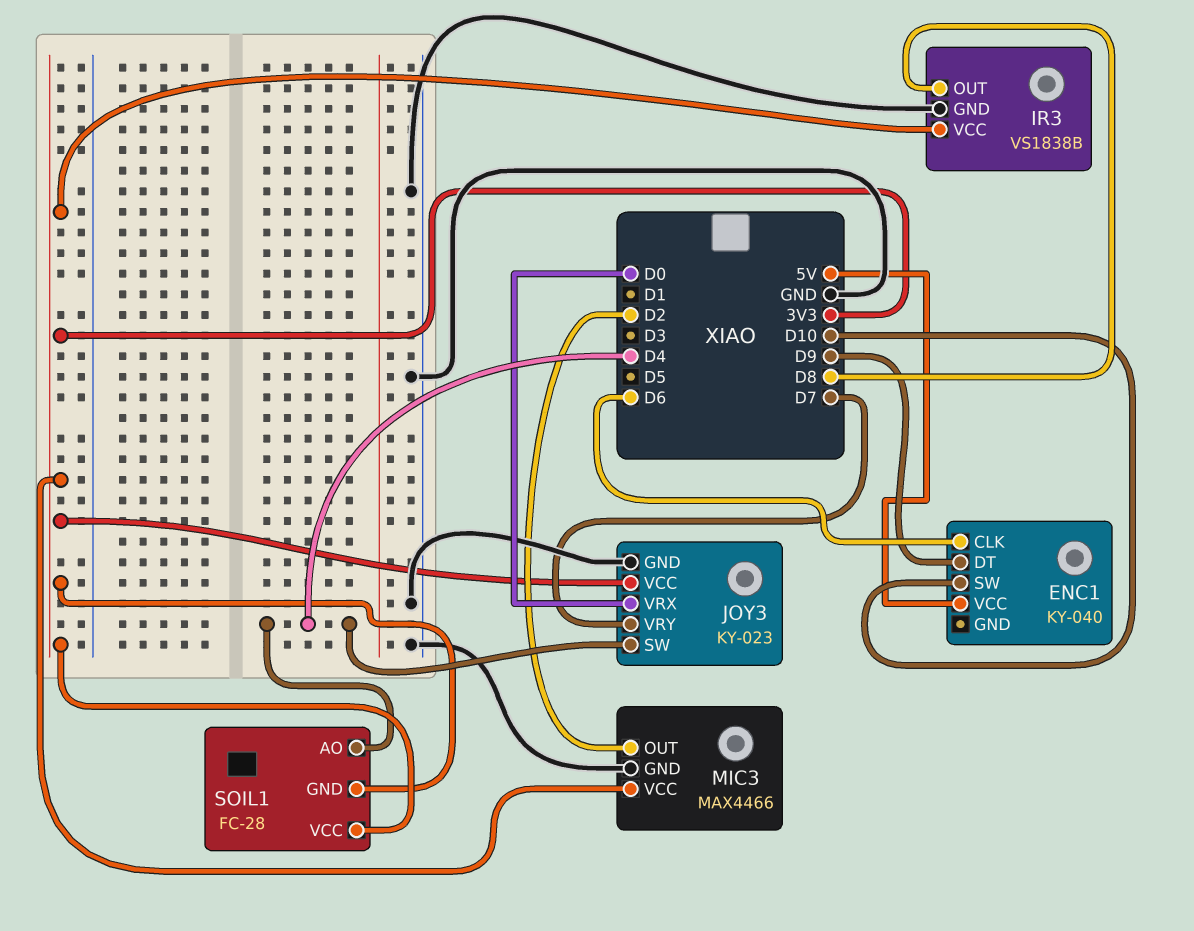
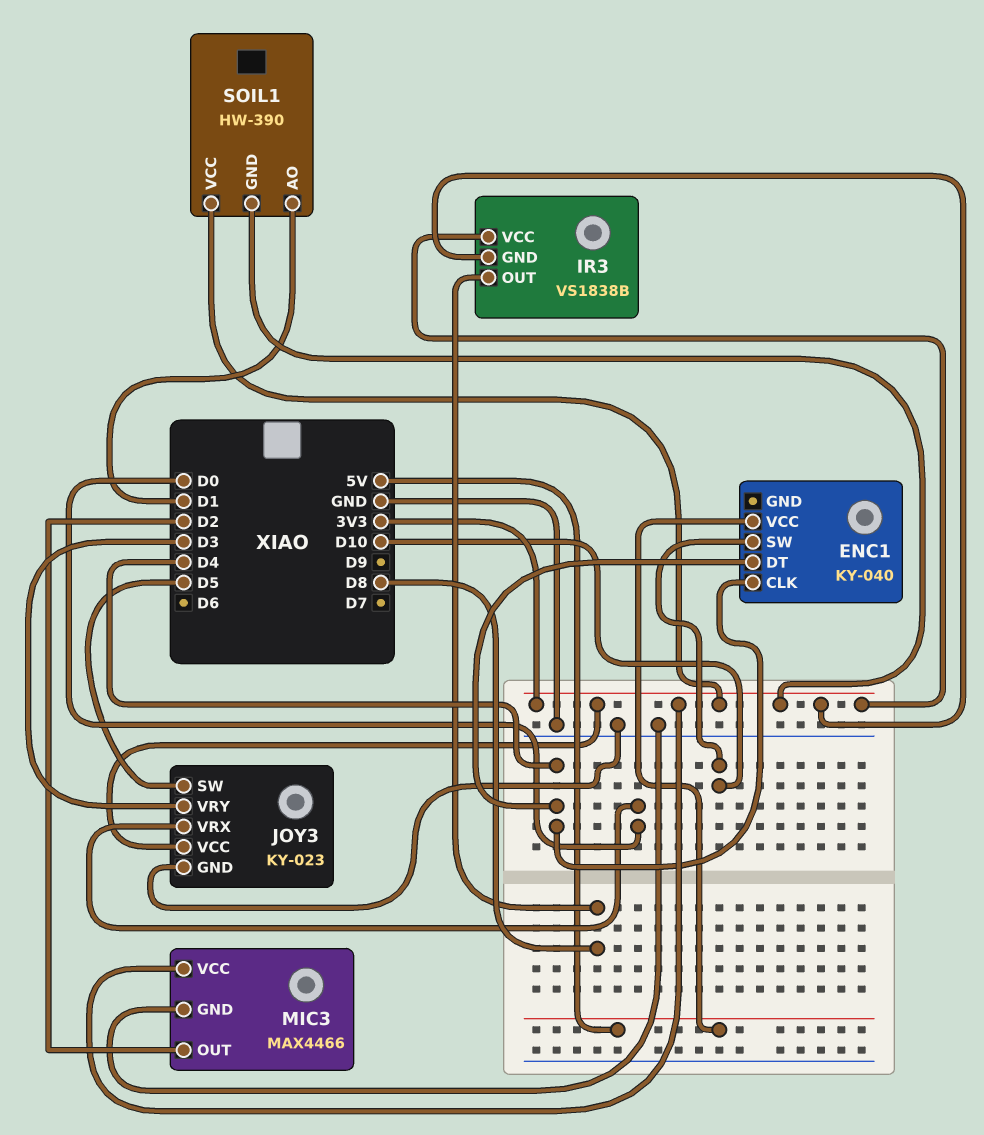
ENC1 pin CLK: D6 -> D4
ENC1 pin DT: D9 -> D4
IR3 pin GND: GND -> 3V3
JOY3 pin SW: D4 -> D5
JOY3 pin VRY: D7 -> D3
SOIL1: FC-28 -> HW-390
SOIL1 pin AO: D4 -> D1

